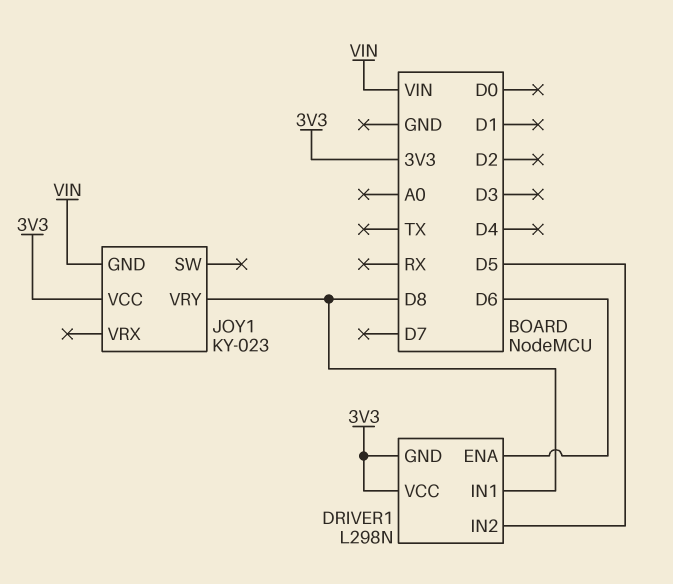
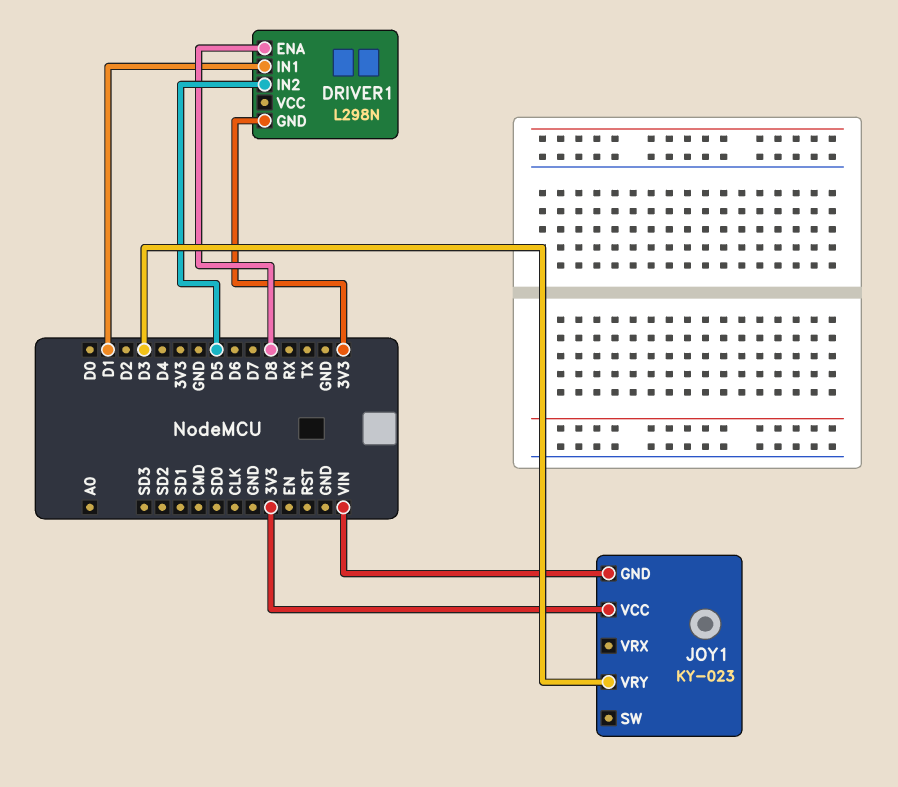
DRIVER1 pin ENA: D6 -> D8
DRIVER1 pin IN1: D8 -> D1
DRIVER1 pin VCC: 3V3 -> none
JOY1 pin VRY: D8 -> D3

